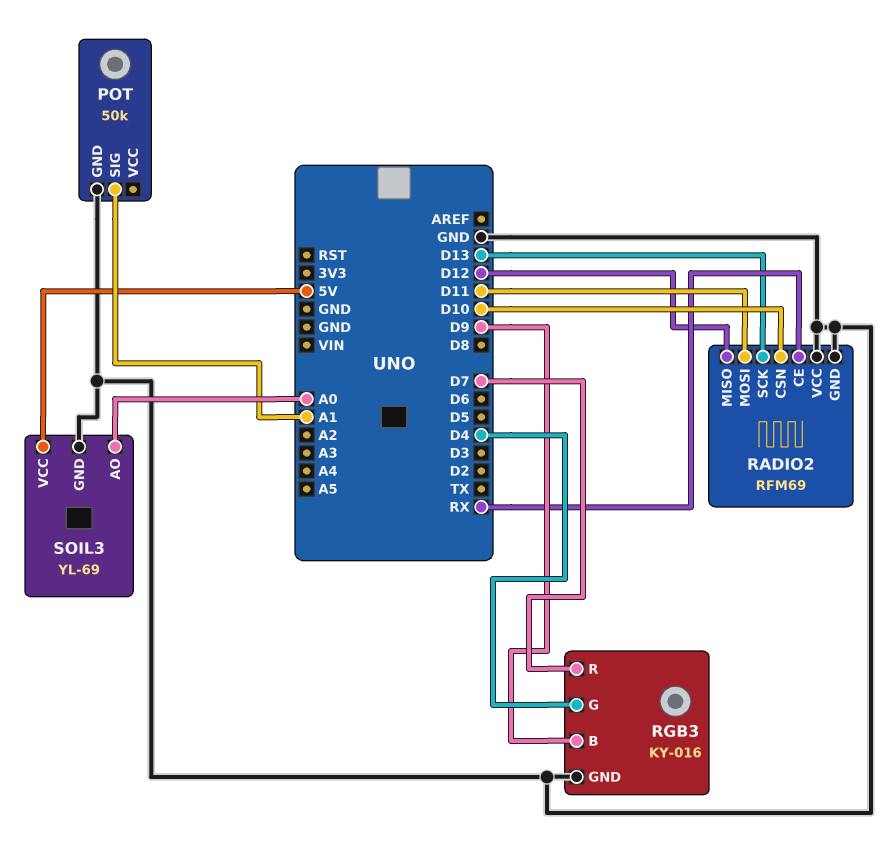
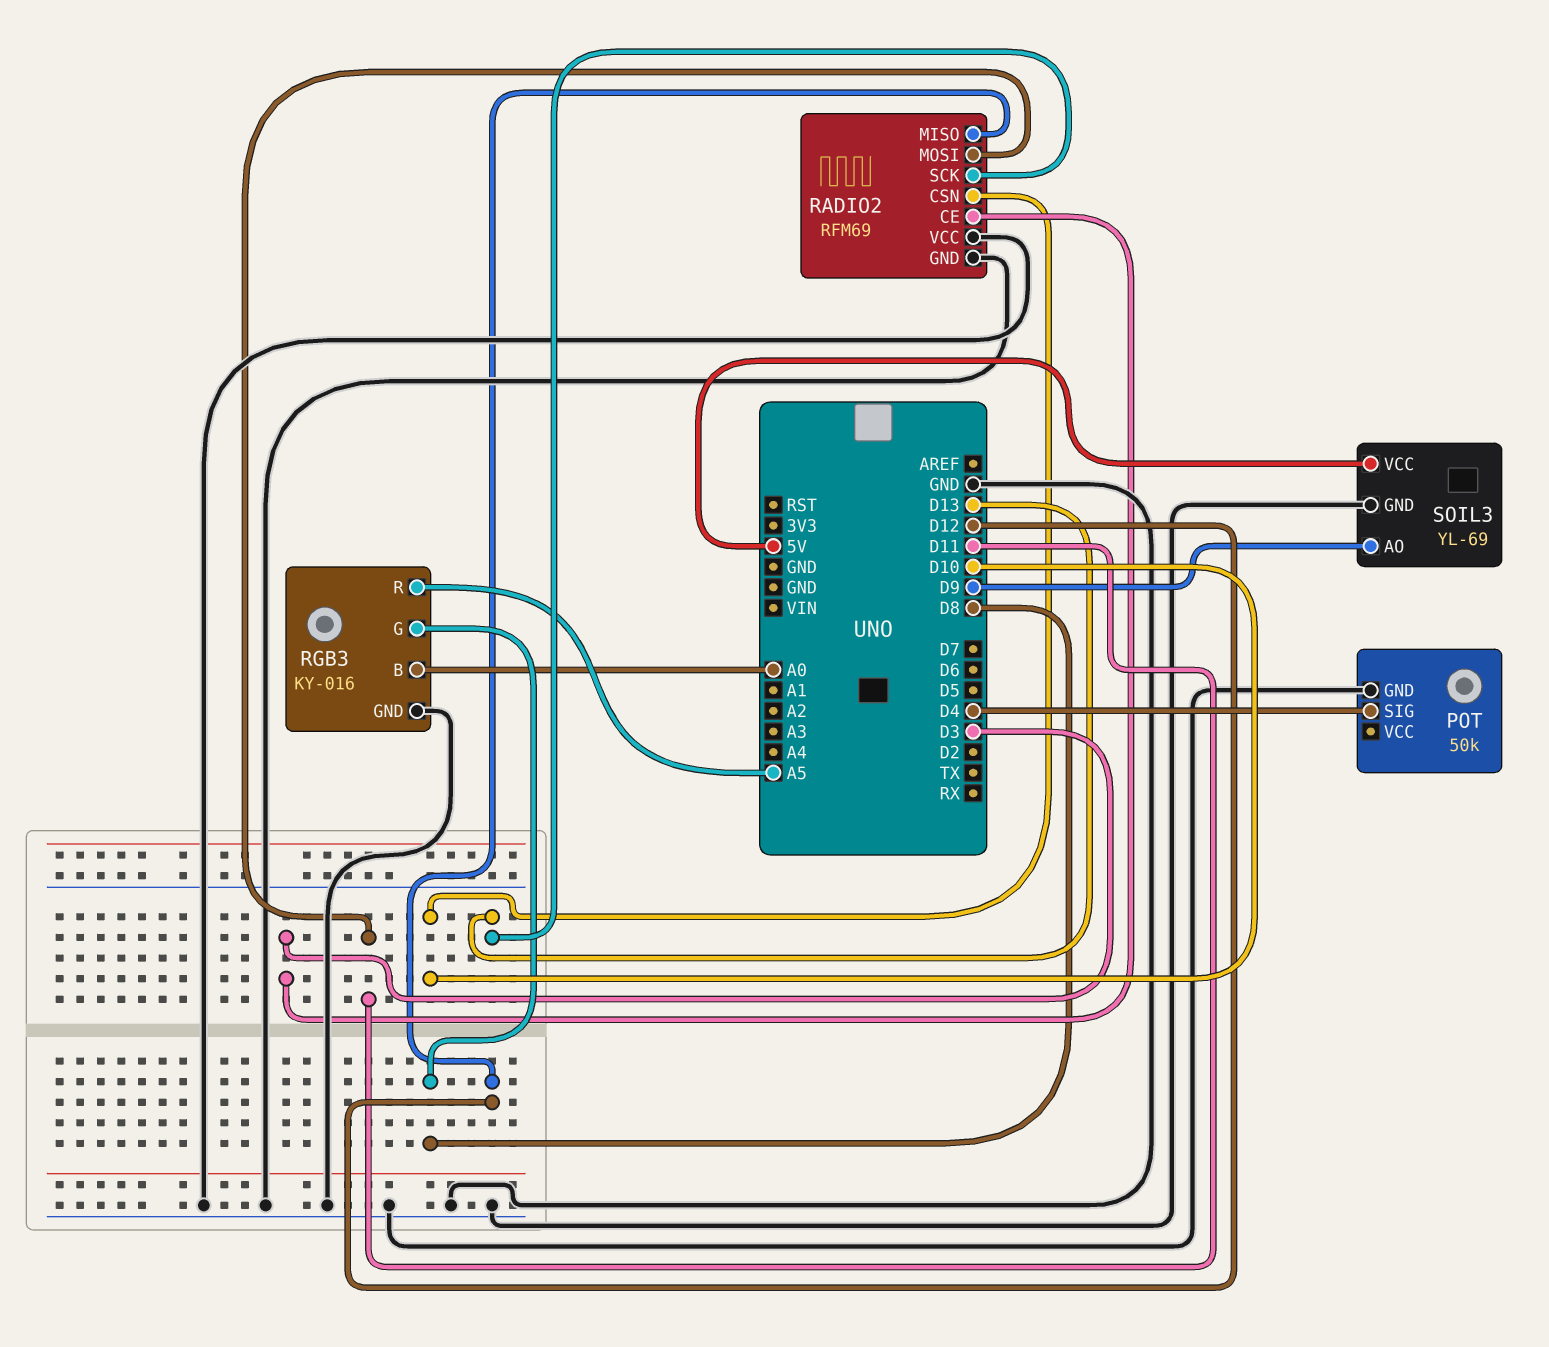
POT pin SIG: A1 -> D4
RADIO2 pin CE: RX -> D3
RGB3 pin B: D9 -> A0
RGB3 pin G: D4 -> D8
RGB3 pin R: D7 -> A5
SOIL3 pin AO: A0 -> D9

